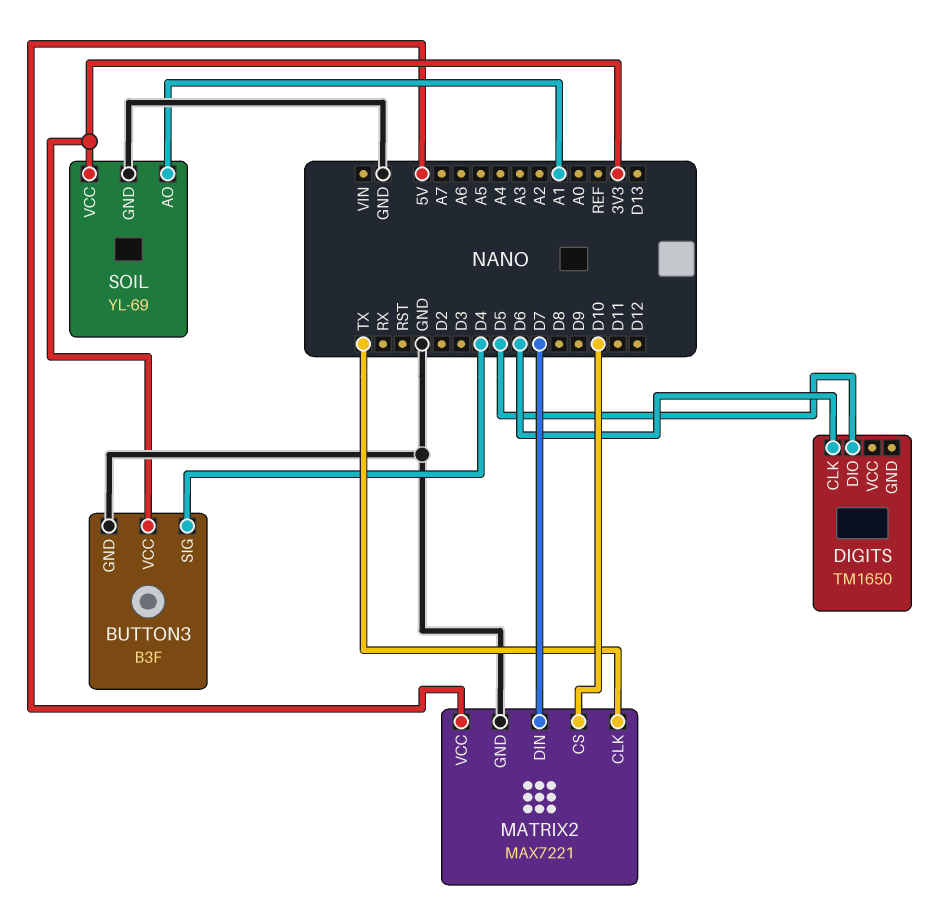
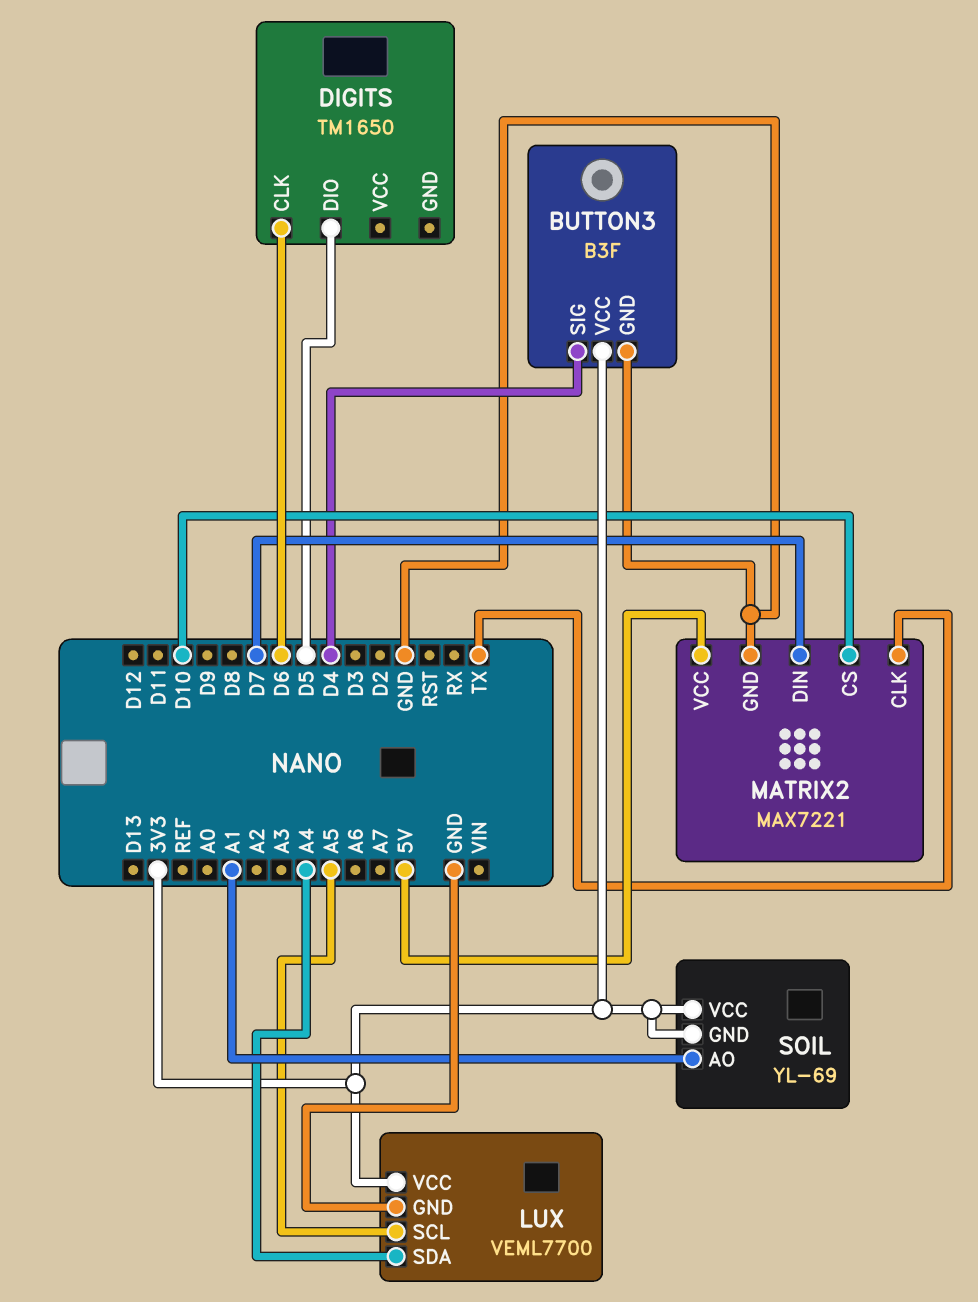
LUX: none -> VEML7700
LUX pin GND: none -> GND
LUX pin SCL: none -> A5
LUX pin SDA: none -> A4
LUX pin VCC: none -> 3V3
SOIL pin GND: GND -> 3V3

